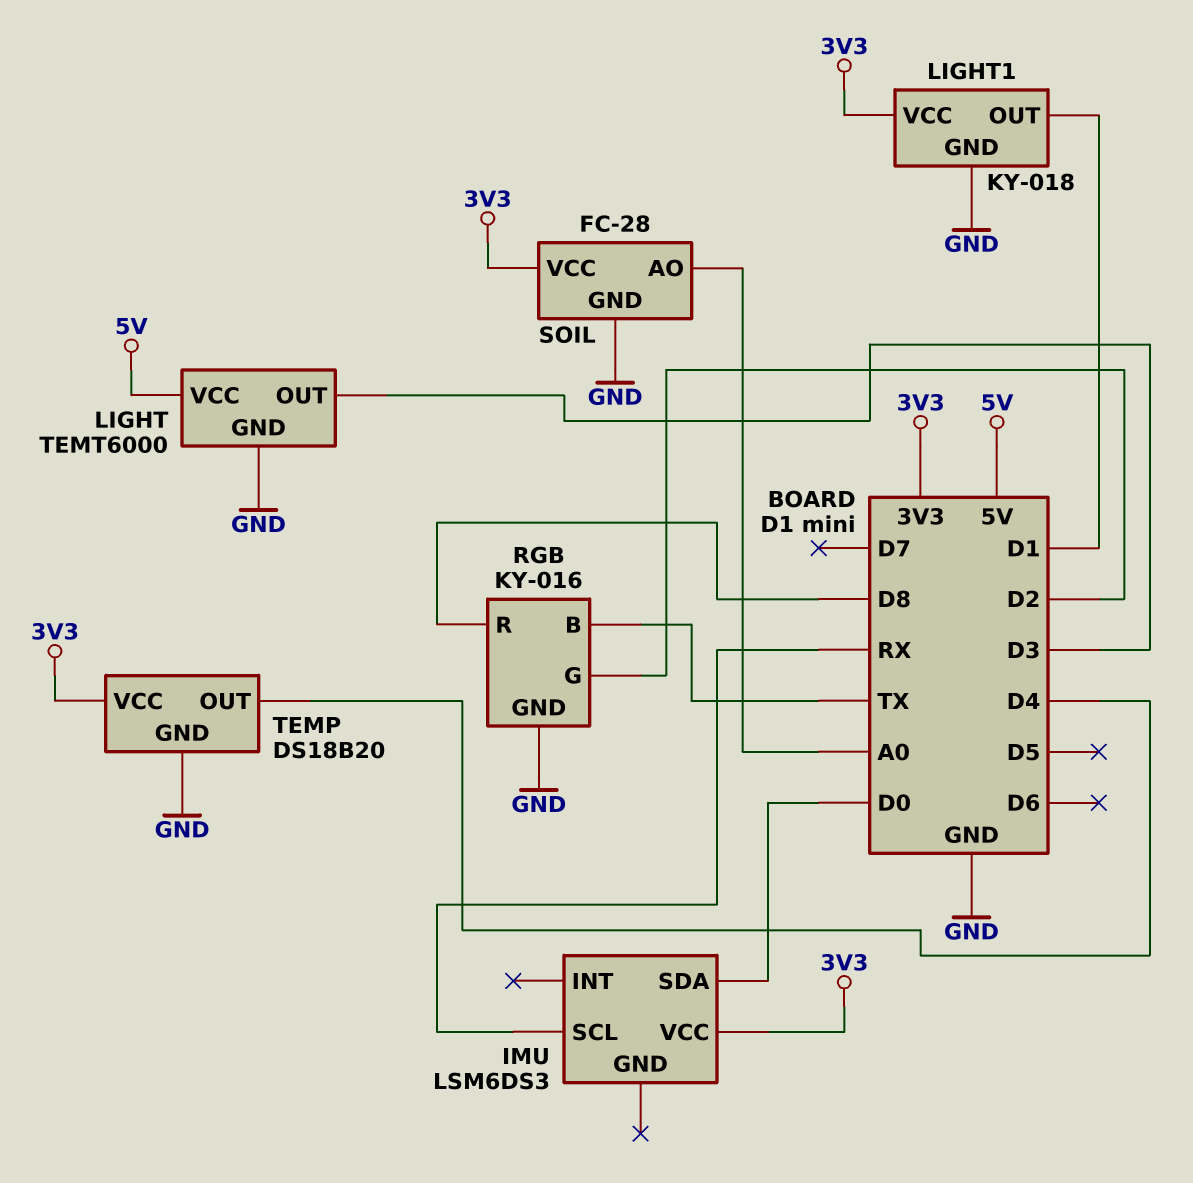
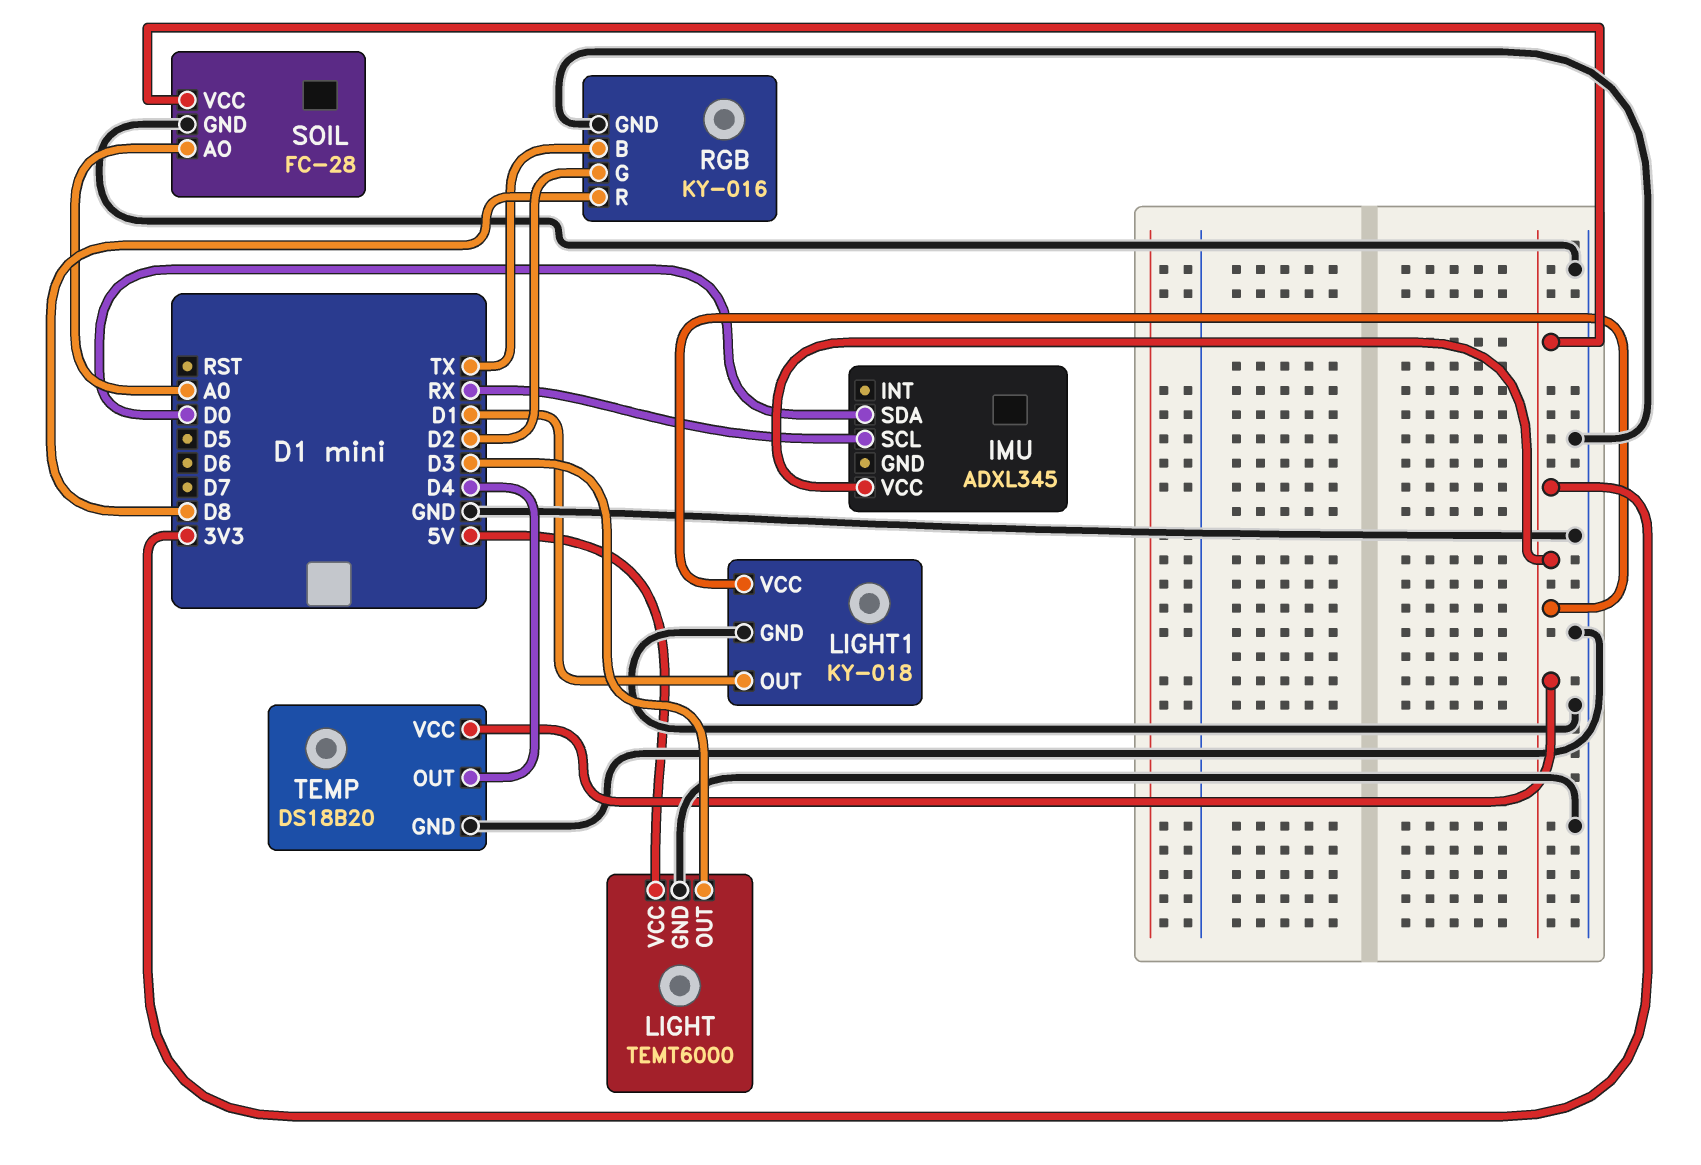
IMU: LSM6DS3 -> ADXL345

